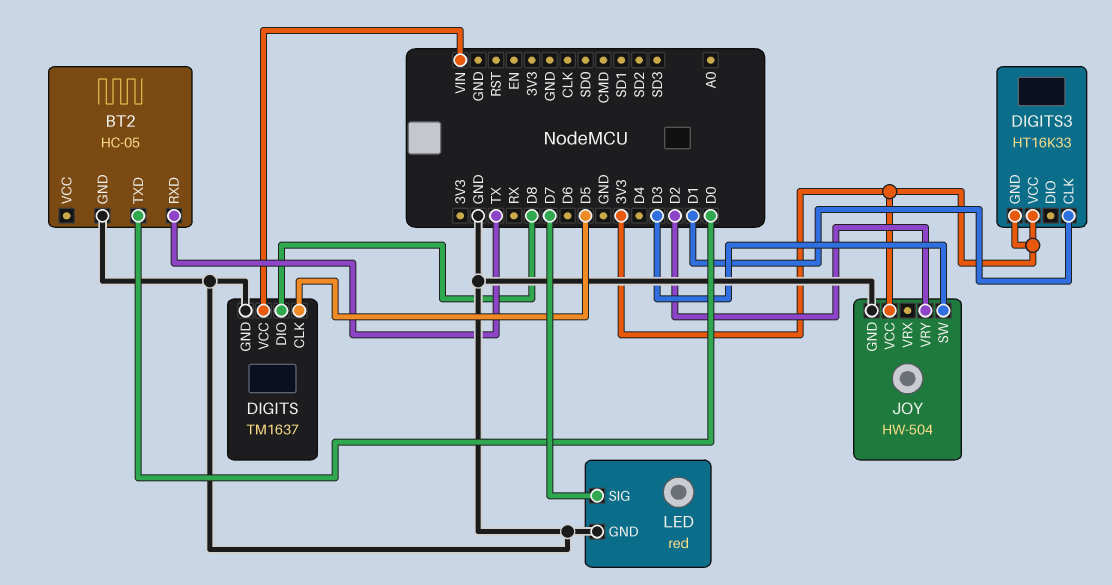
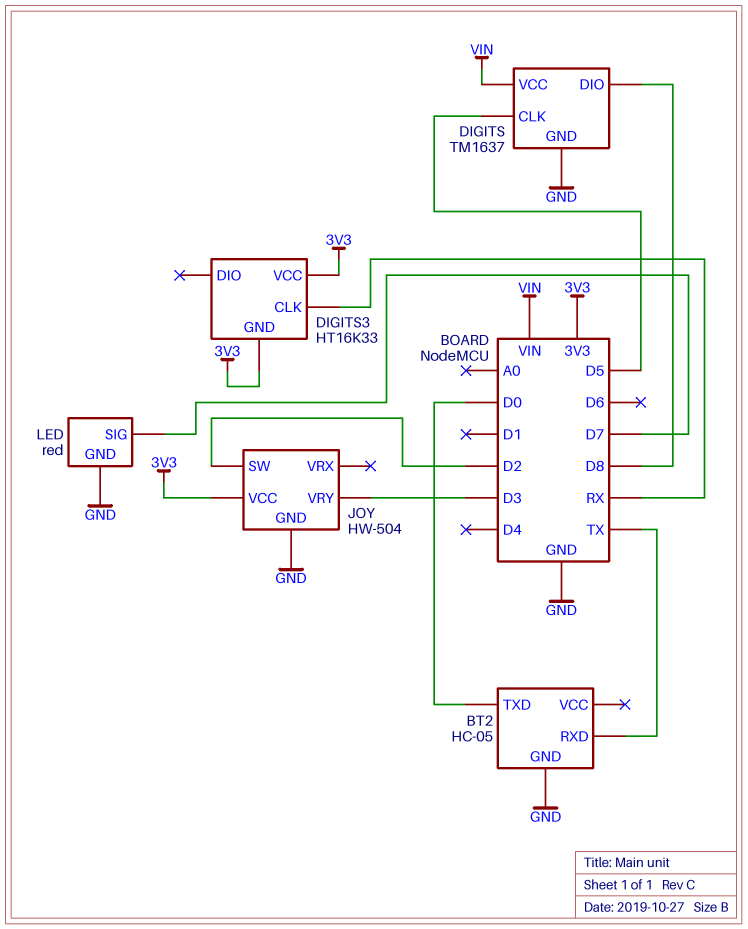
DIGITS3 pin CLK: D1 -> RX
JOY pin SW: D3 -> D2
JOY pin VRY: D2 -> D3

